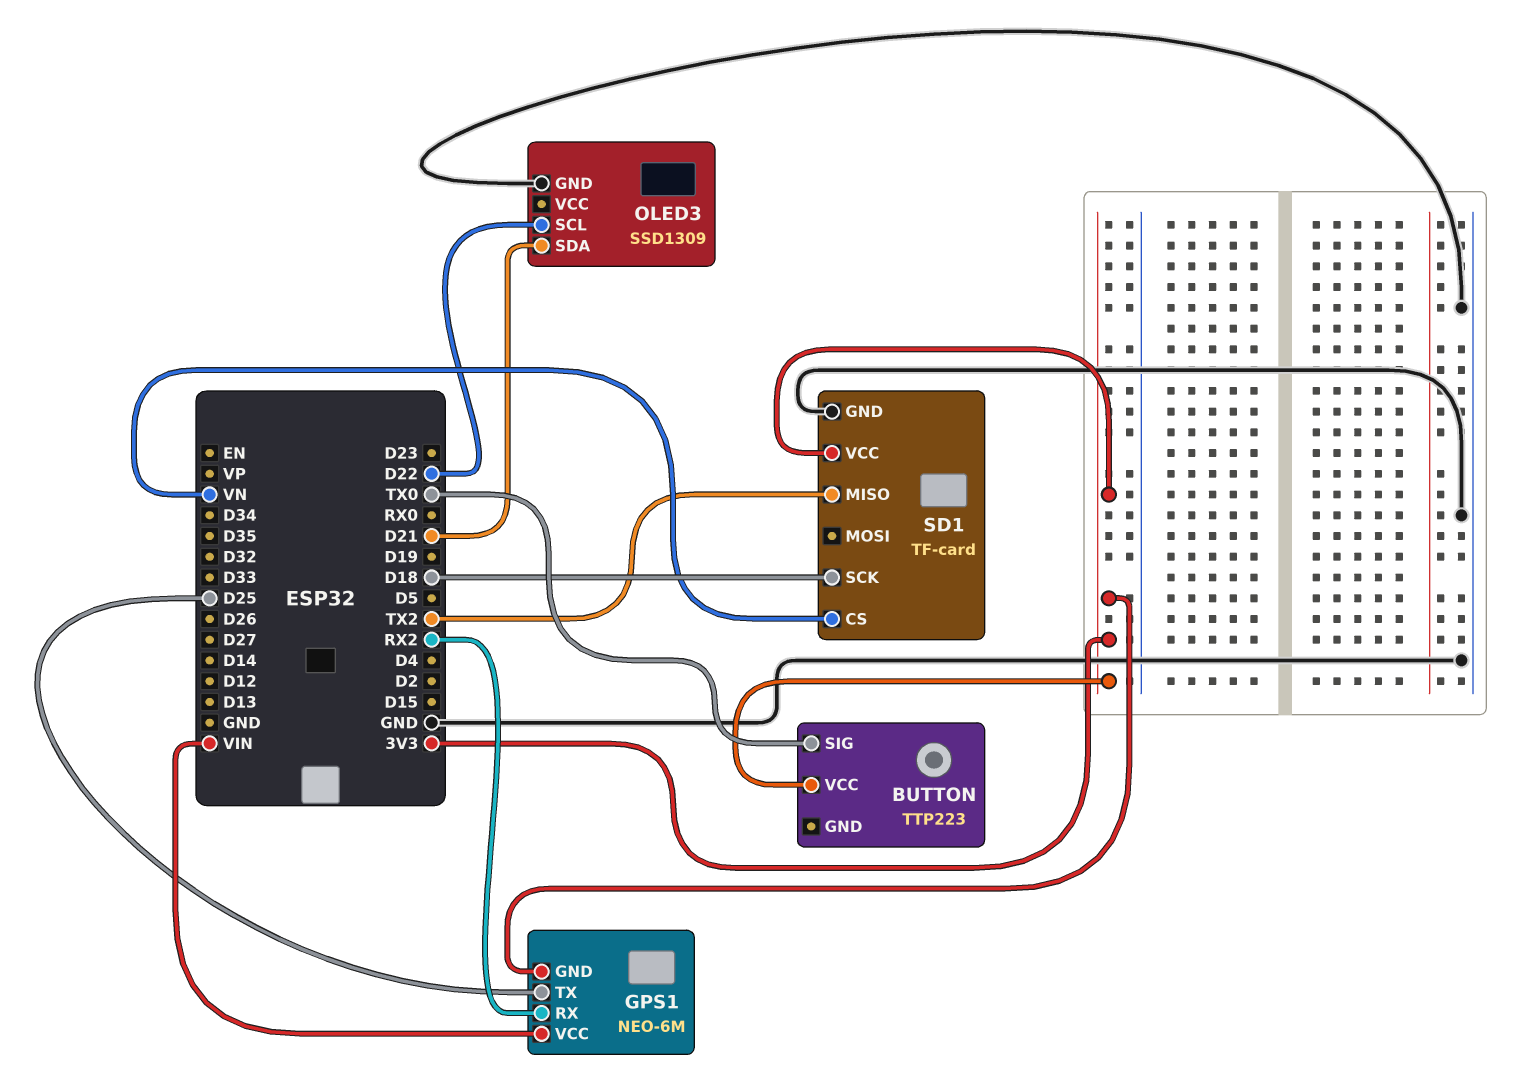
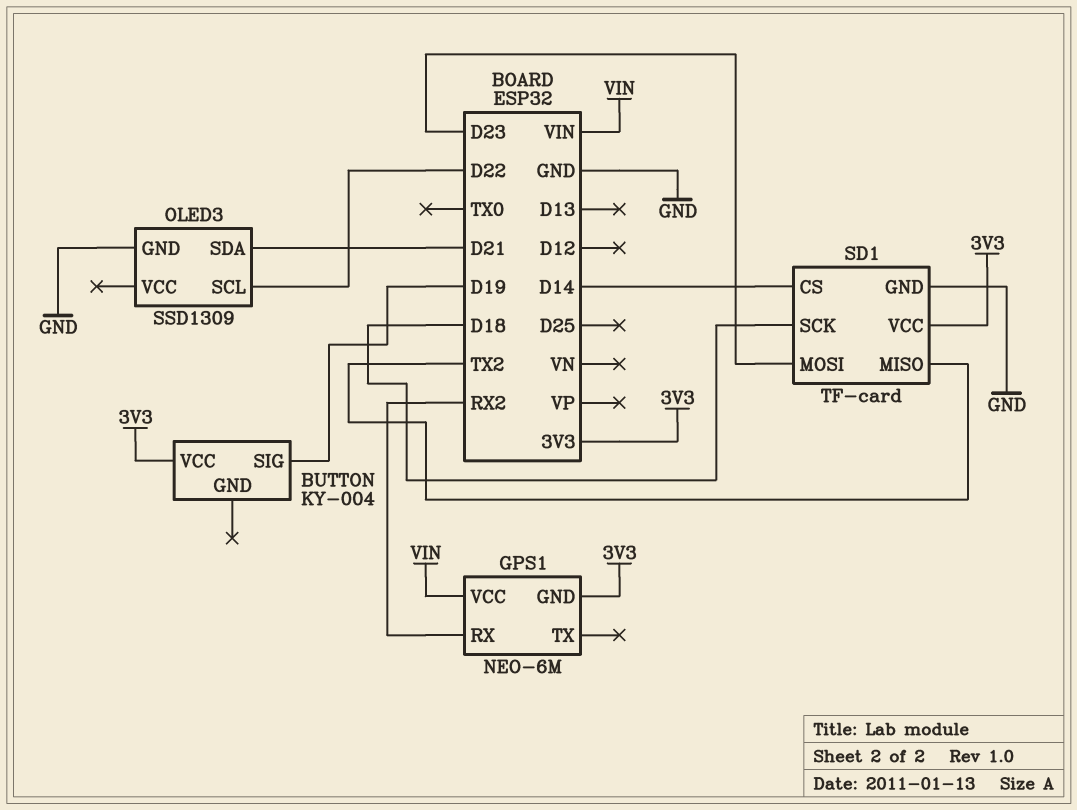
BUTTON: TTP223 -> KY-004
BUTTON pin SIG: TX0 -> D19
GPS1 pin TX: D25 -> none
SD1 pin CS: VN -> D14
SD1 pin MOSI: none -> D23

